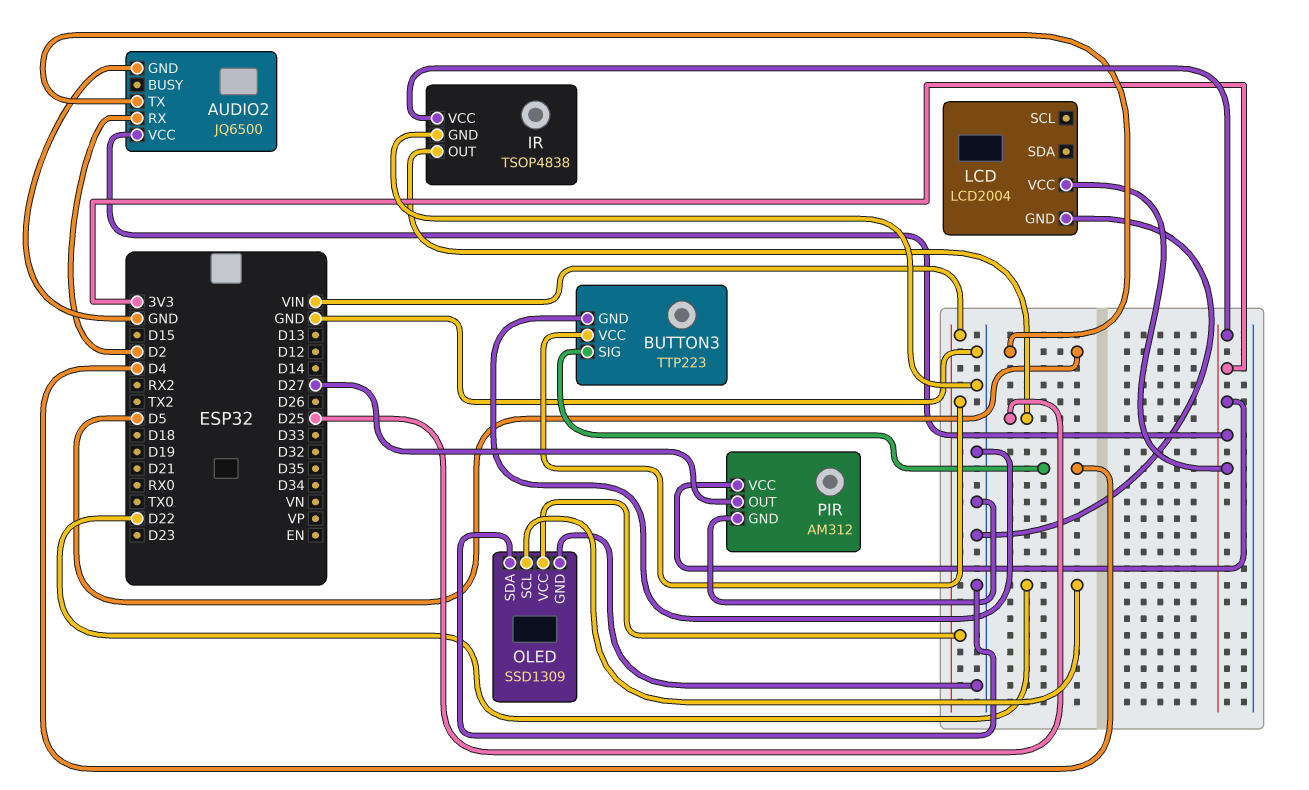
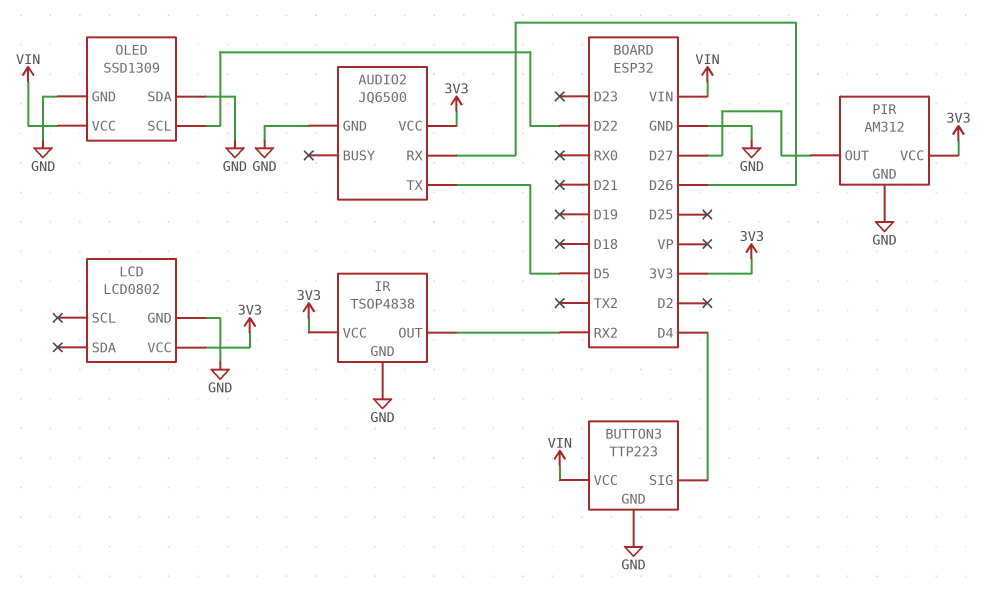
AUDIO2 pin RX: D2 -> D26
IR pin OUT: D25 -> RX2
LCD: LCD2004 -> LCD0802

